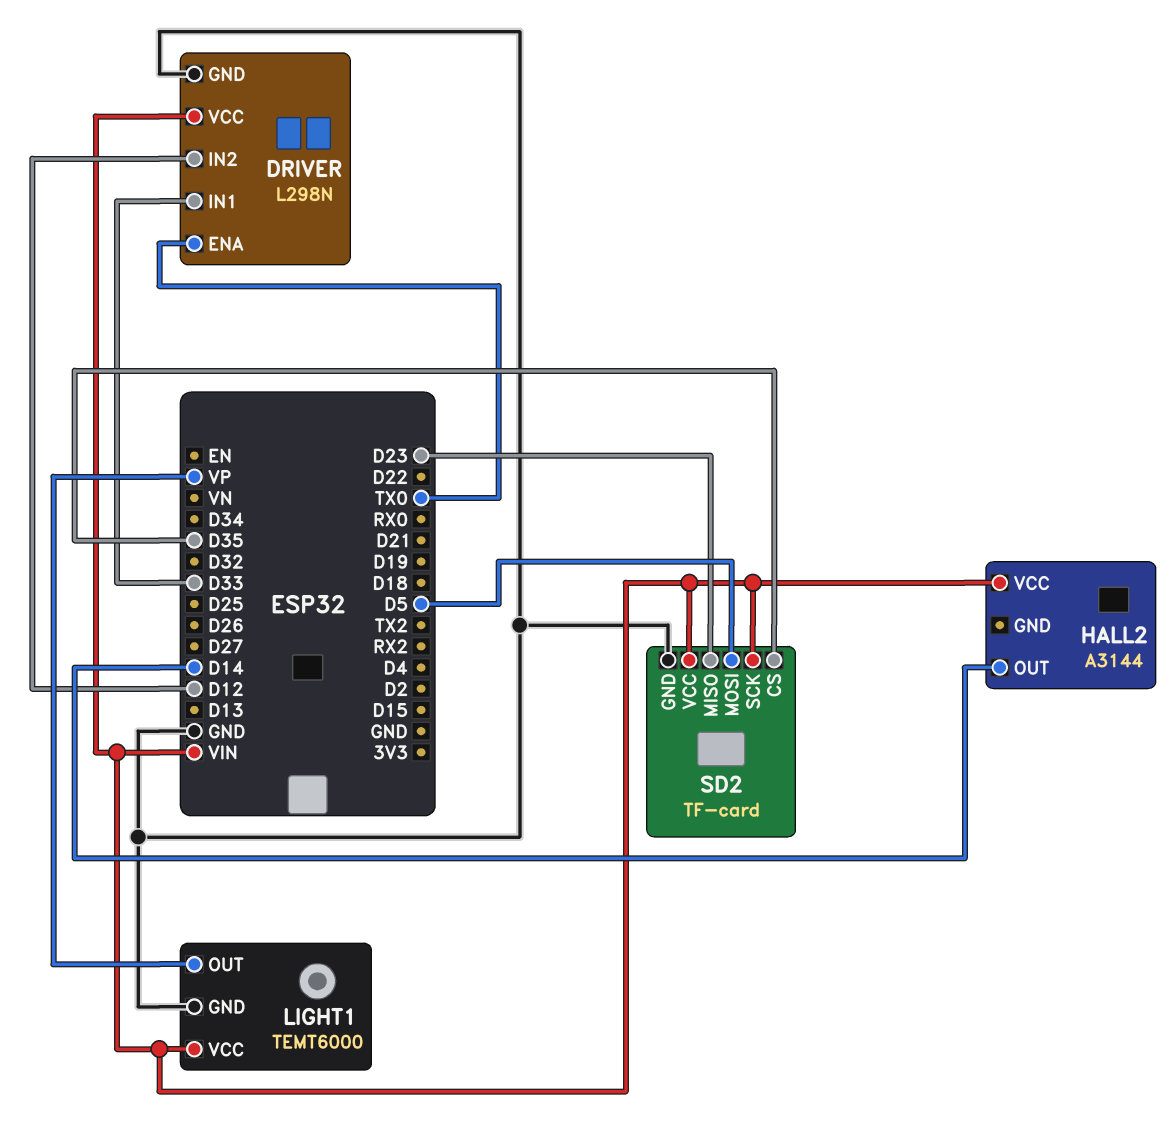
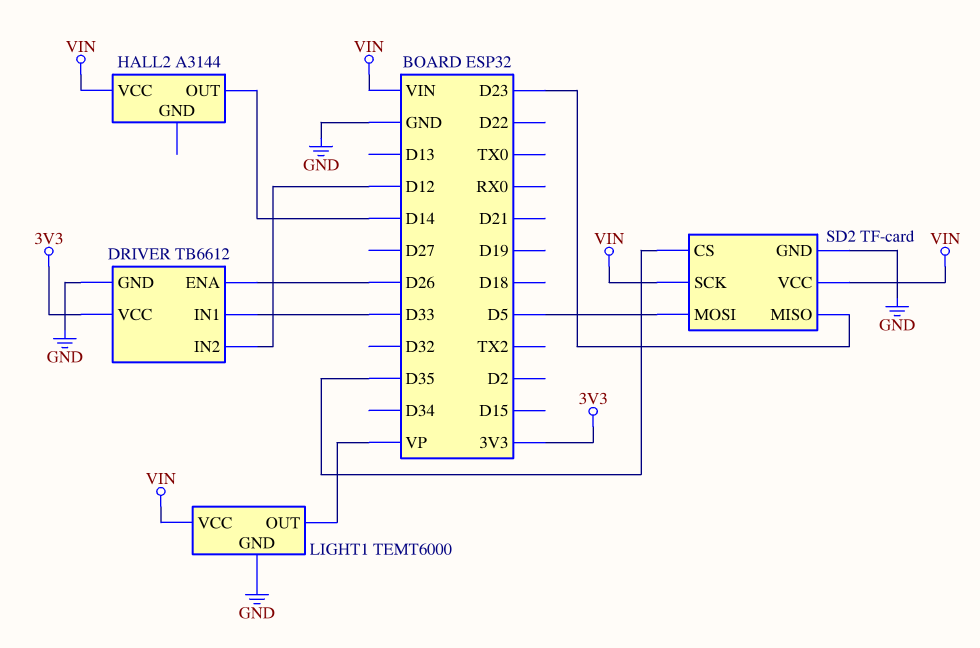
DRIVER: L298N -> TB6612
DRIVER pin ENA: TX0 -> D26
DRIVER pin VCC: VIN -> 3V3

